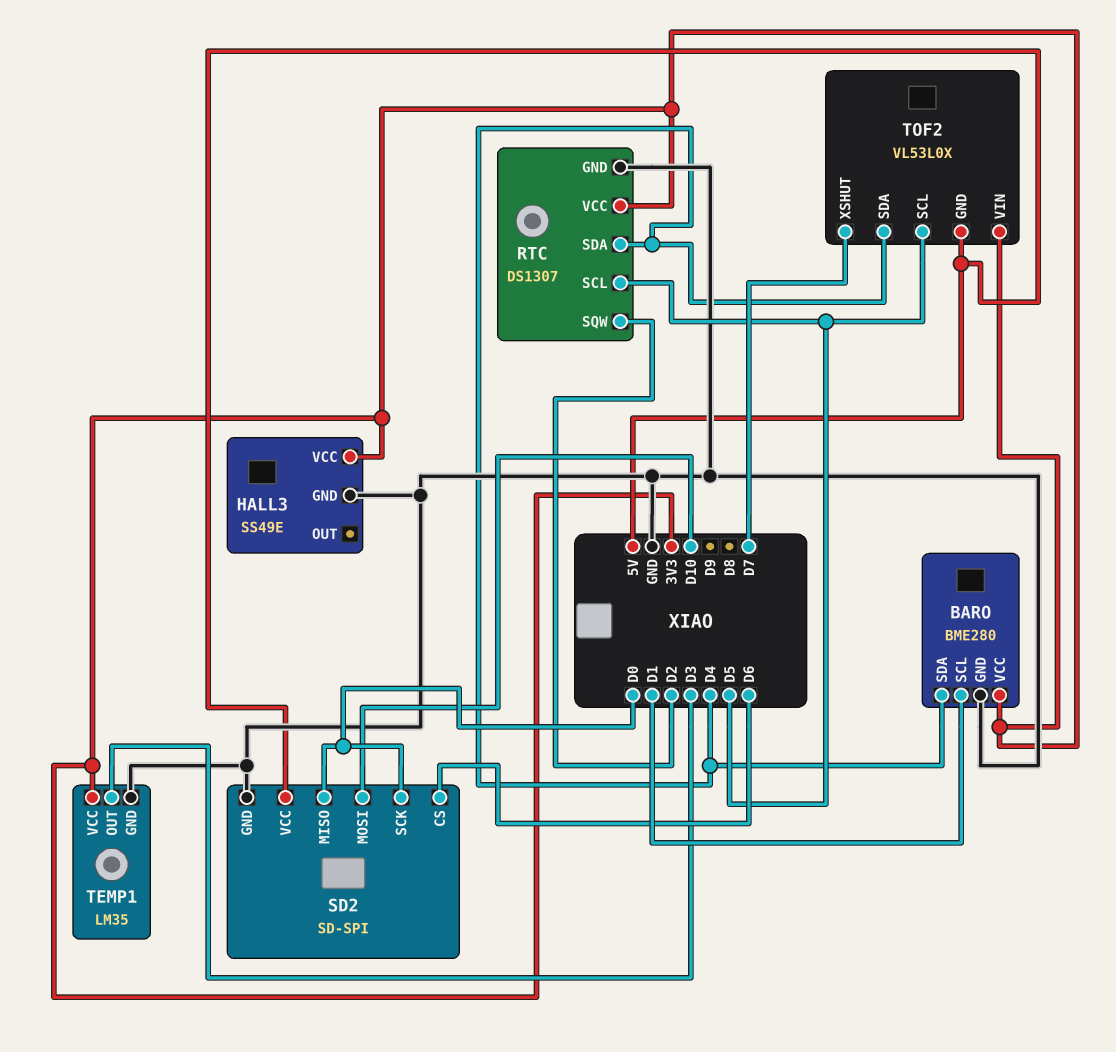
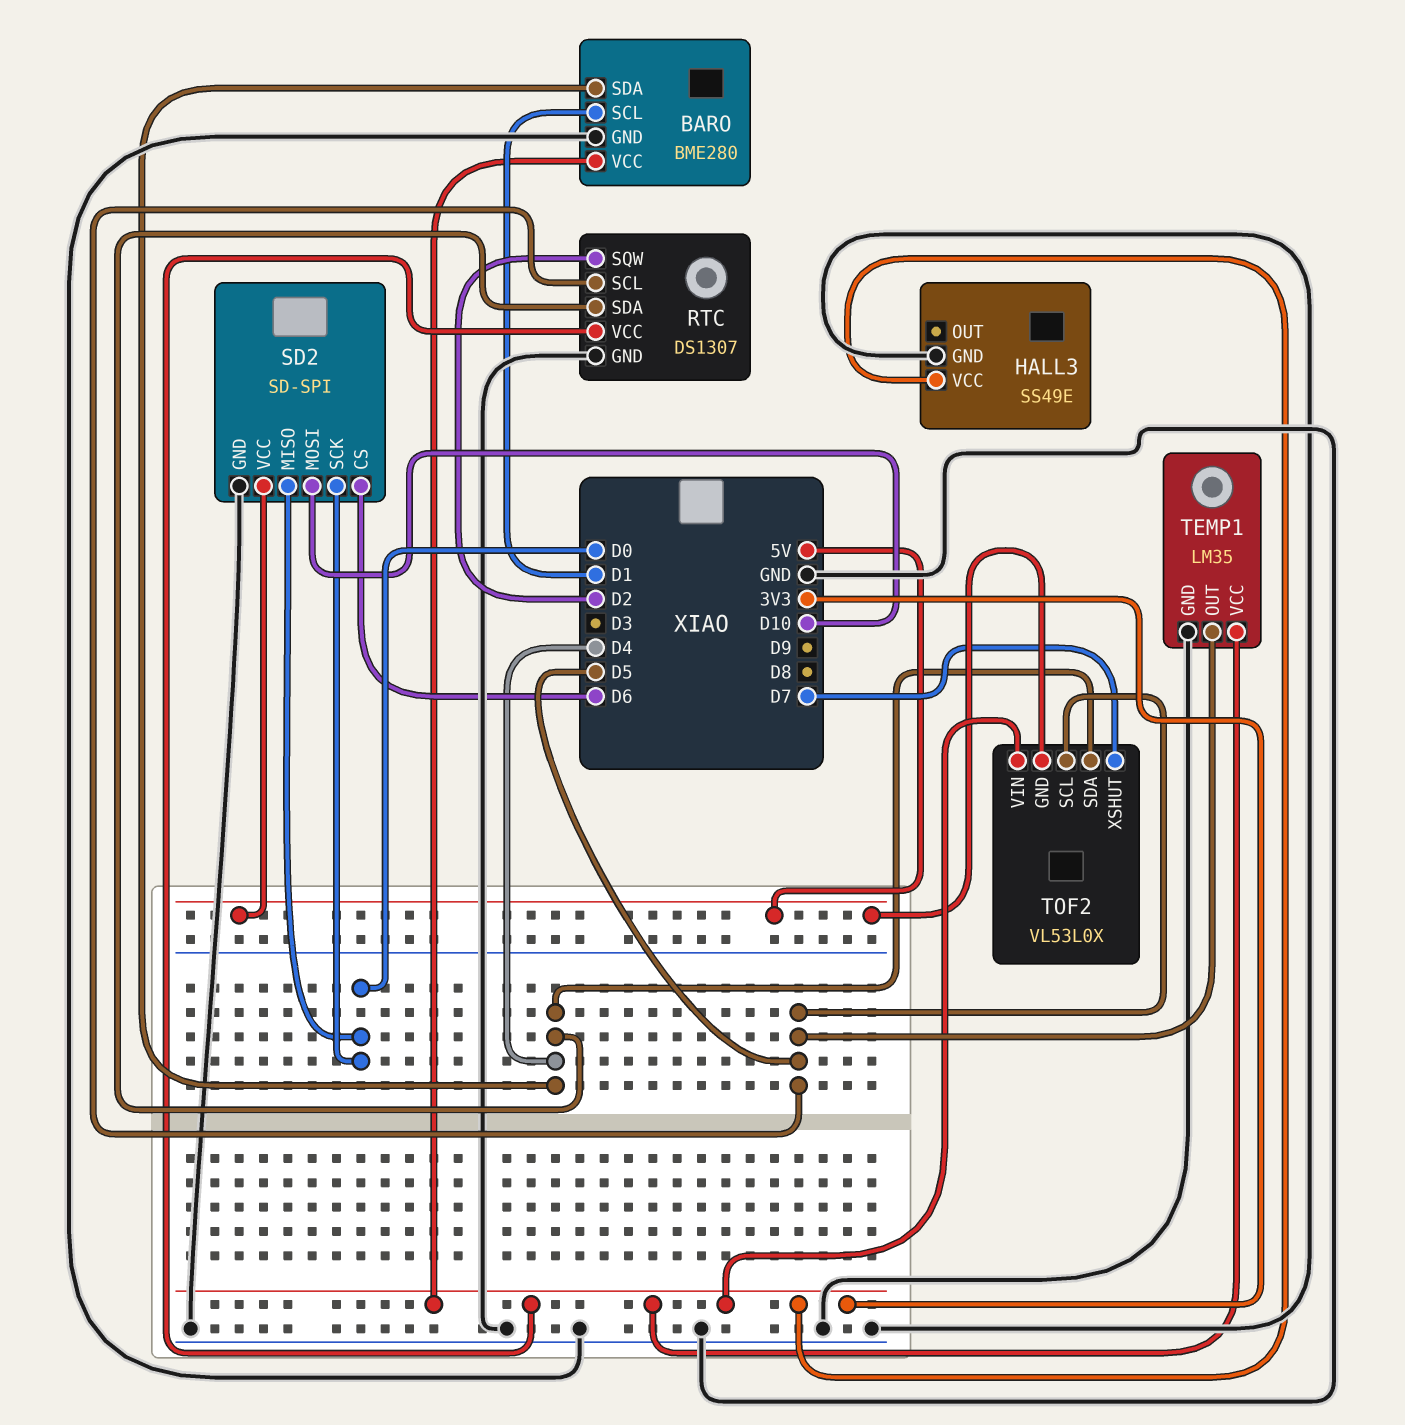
TEMP1 pin OUT: D3 -> D5

